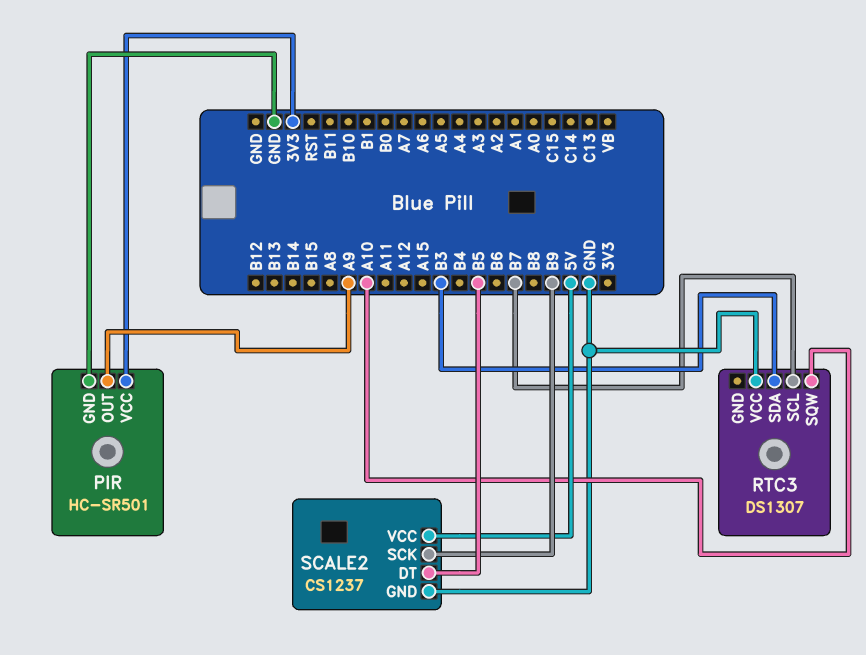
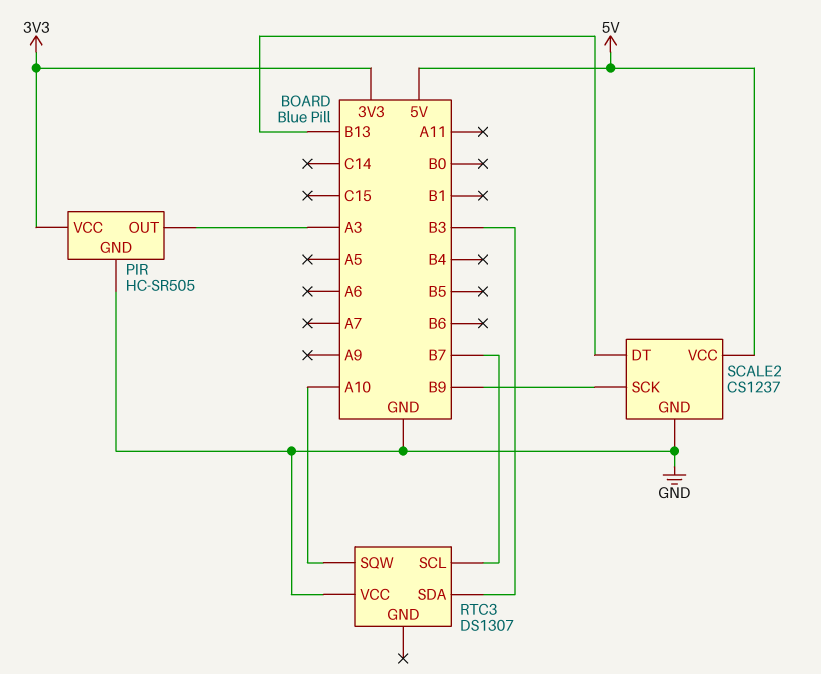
PIR: HC-SR501 -> HC-SR505
PIR pin OUT: A9 -> A3
SCALE2 pin DT: B5 -> B13

